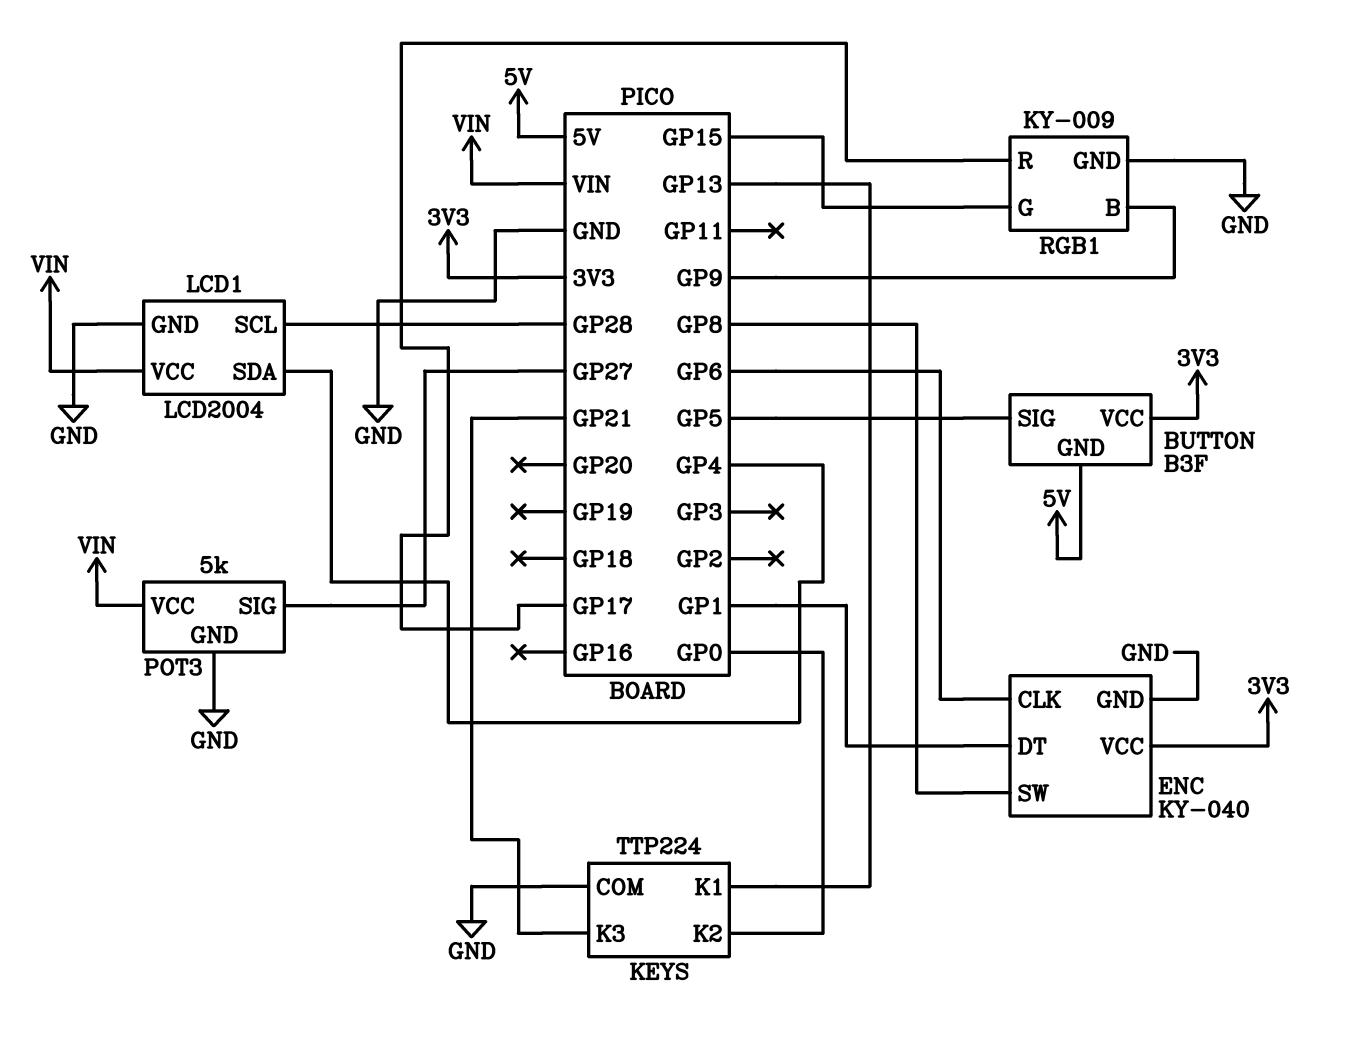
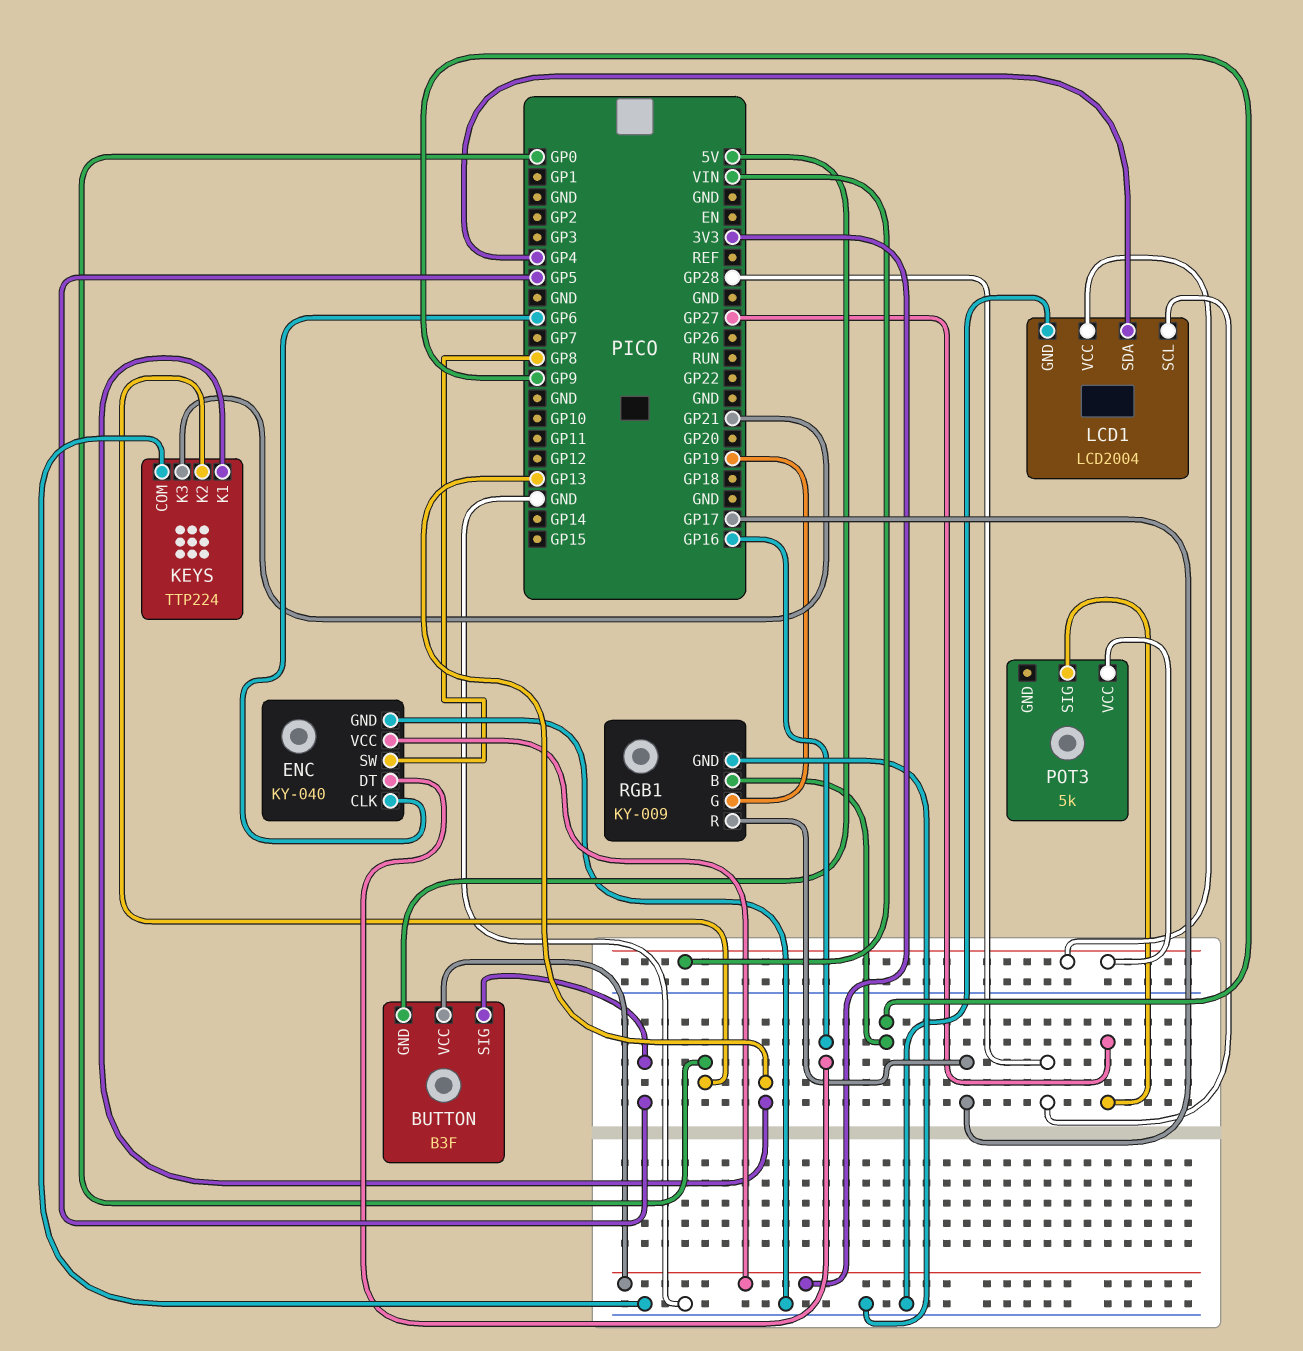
ENC pin DT: GP1 -> GP16
POT3 pin GND: GND -> none
RGB1 pin G: GP15 -> GP19

